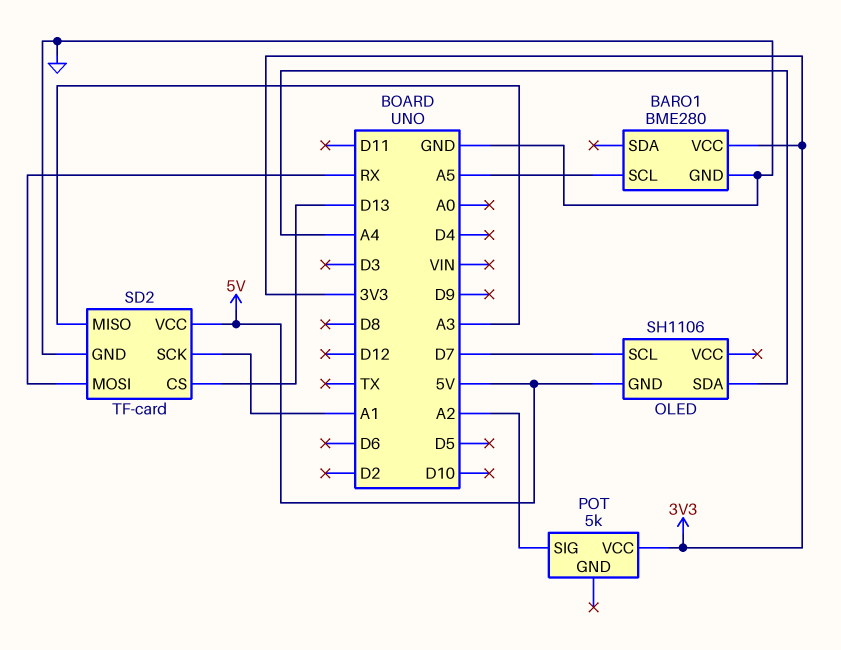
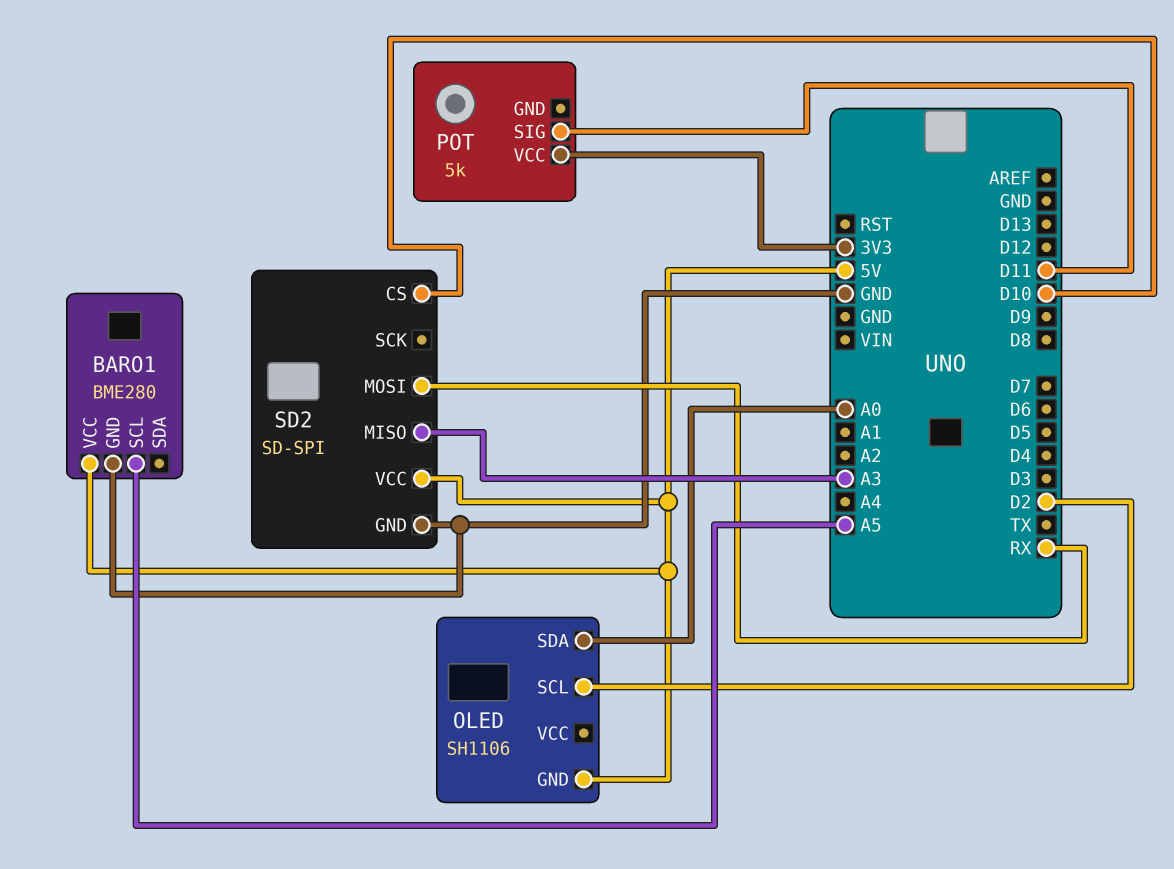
BARO1 pin VCC: 3V3 -> 5V
OLED pin SCL: D7 -> D2
OLED pin SDA: A4 -> A0
POT pin SIG: A2 -> D11
SD2: TF-card -> SD-SPI
SD2 pin CS: D13 -> D10
SD2 pin SCK: A1 -> none

